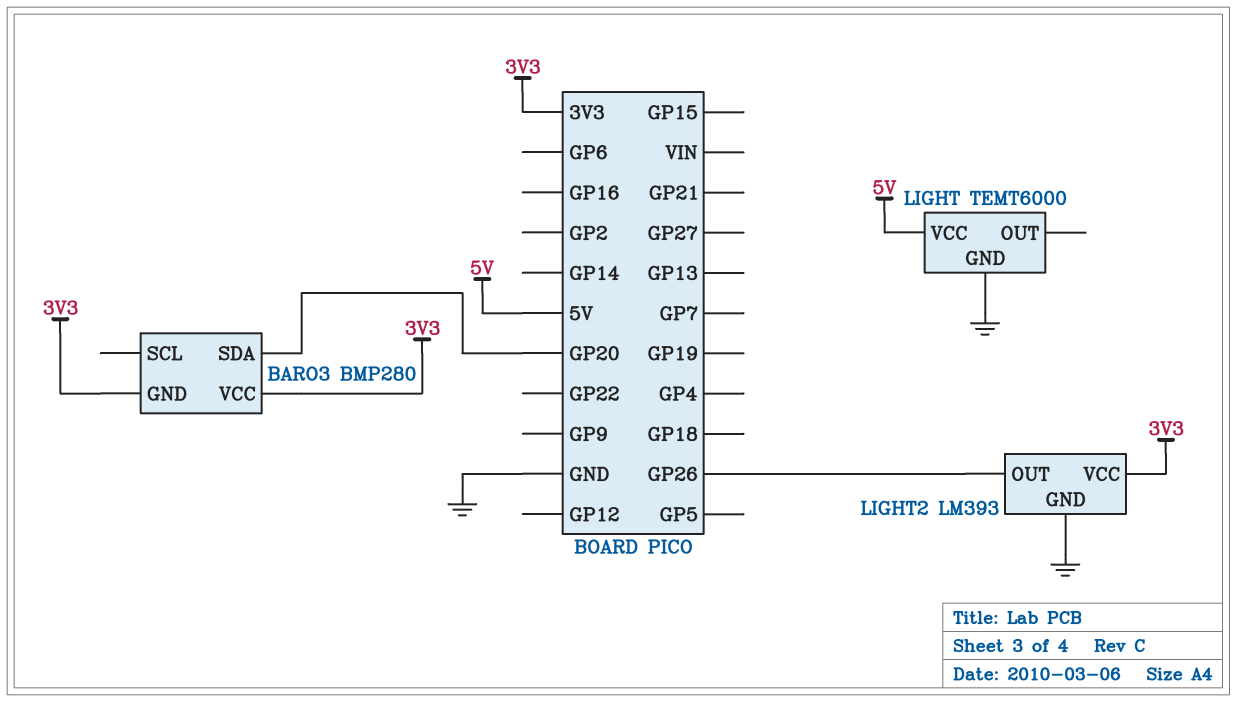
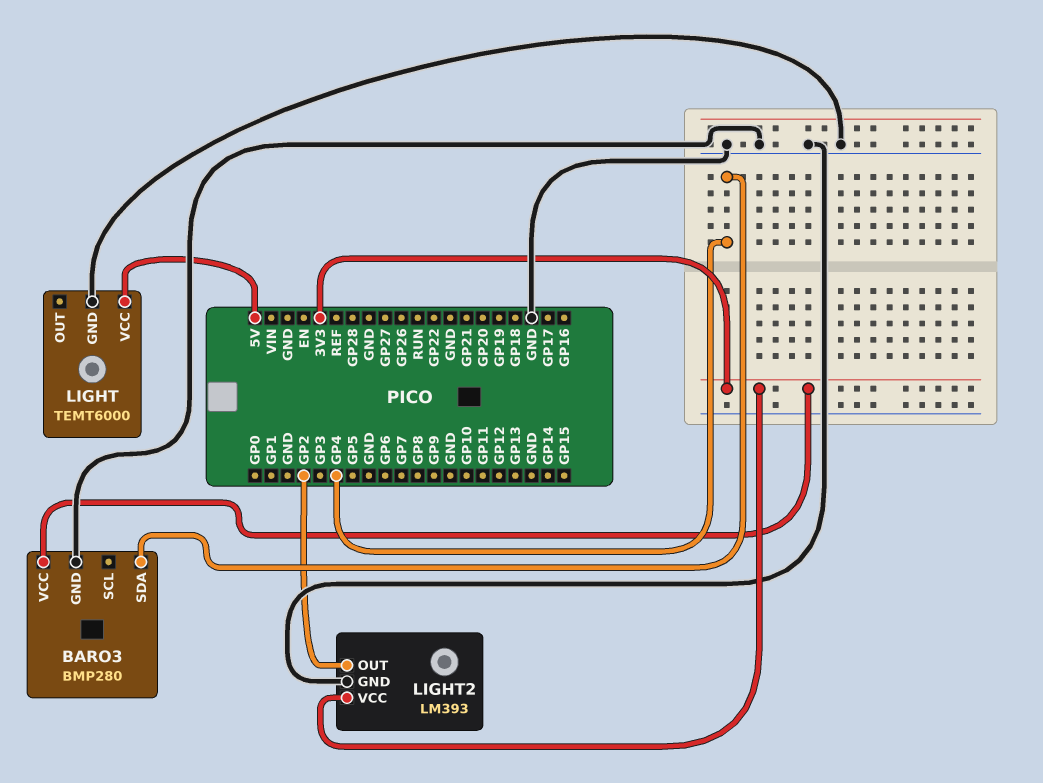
BARO3 pin GND: 3V3 -> GND
BARO3 pin SDA: GP20 -> GP4
LIGHT2 pin OUT: GP26 -> GP2

